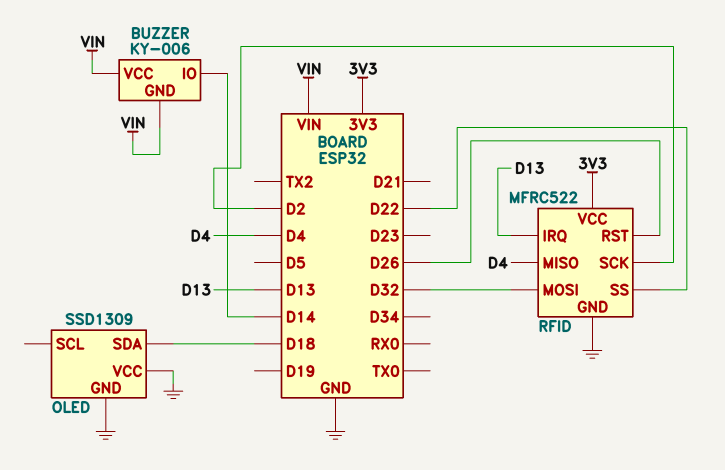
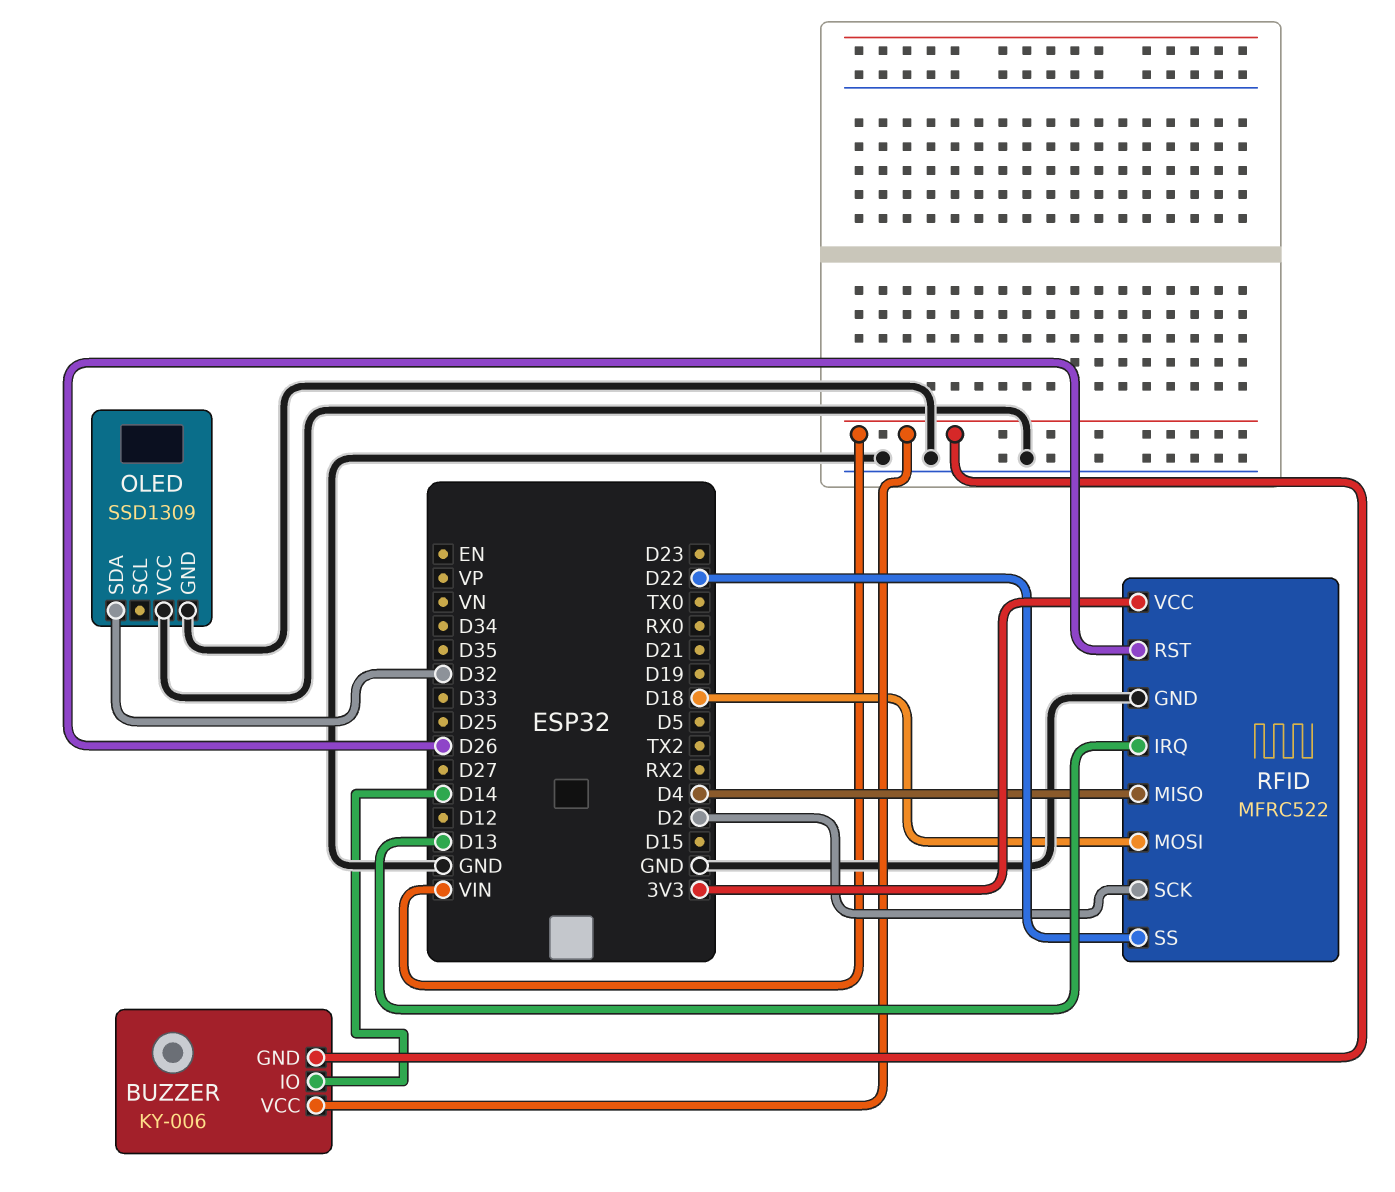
OLED pin SDA: D18 -> D32
RFID pin MOSI: D32 -> D18

